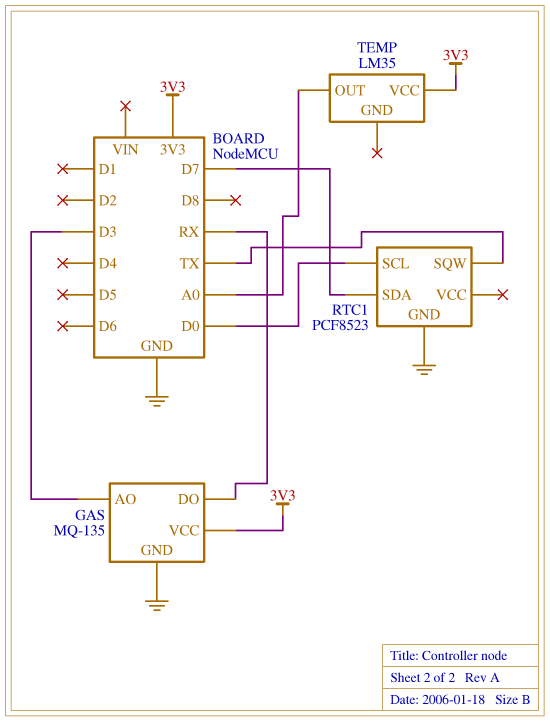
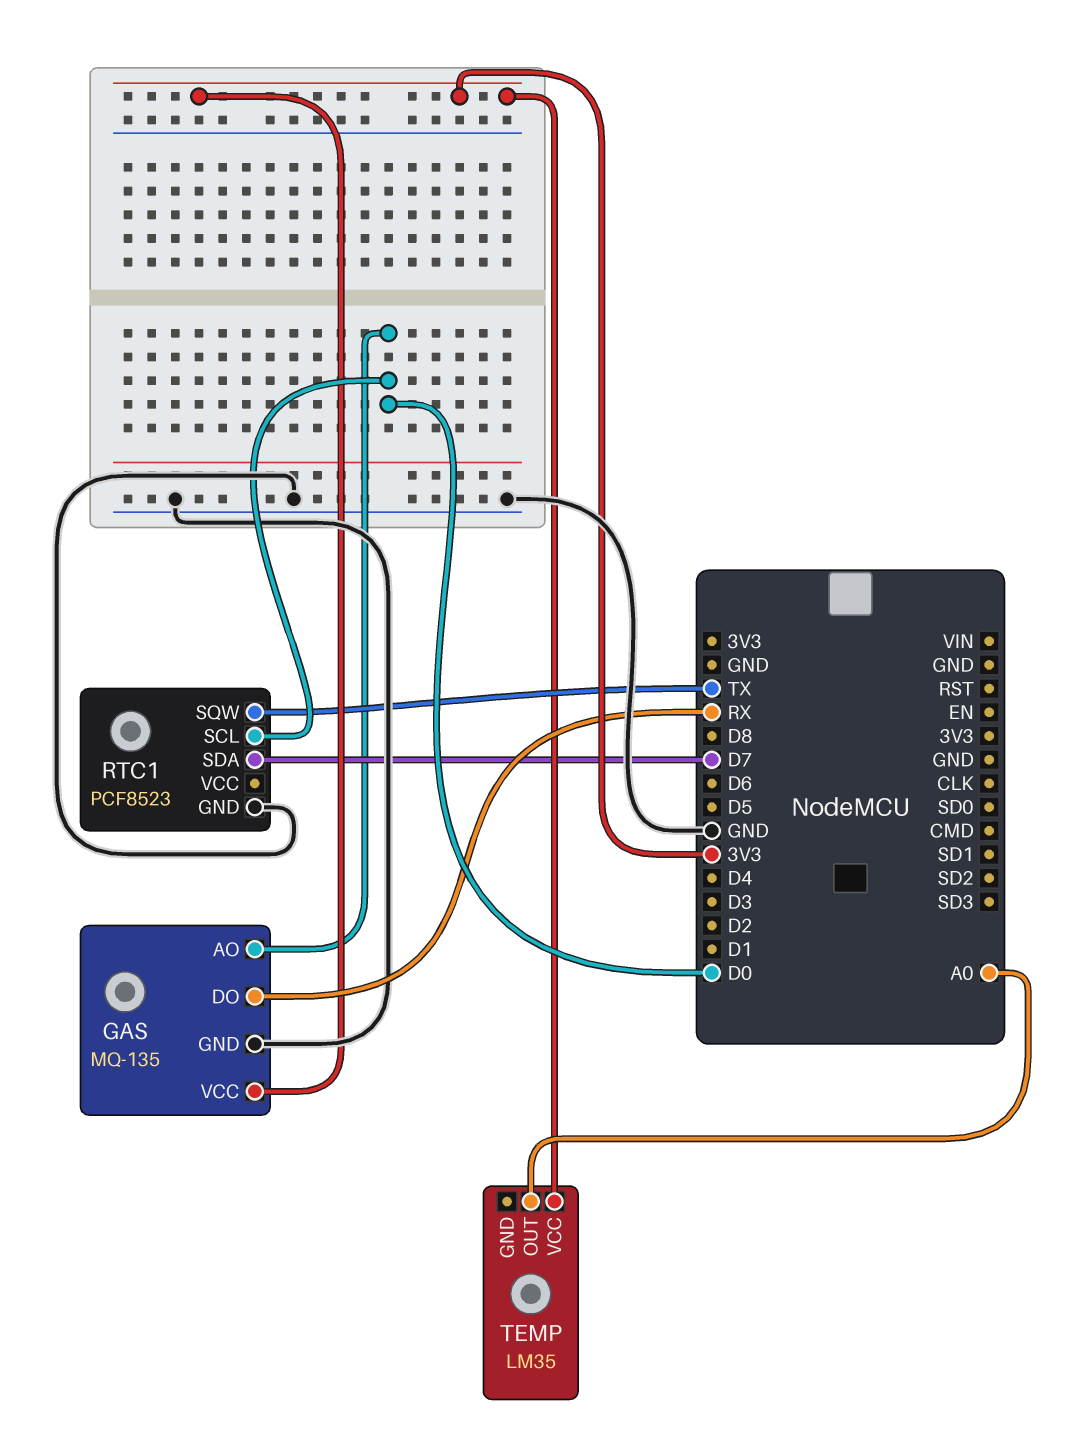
GAS pin AO: D3 -> D0

